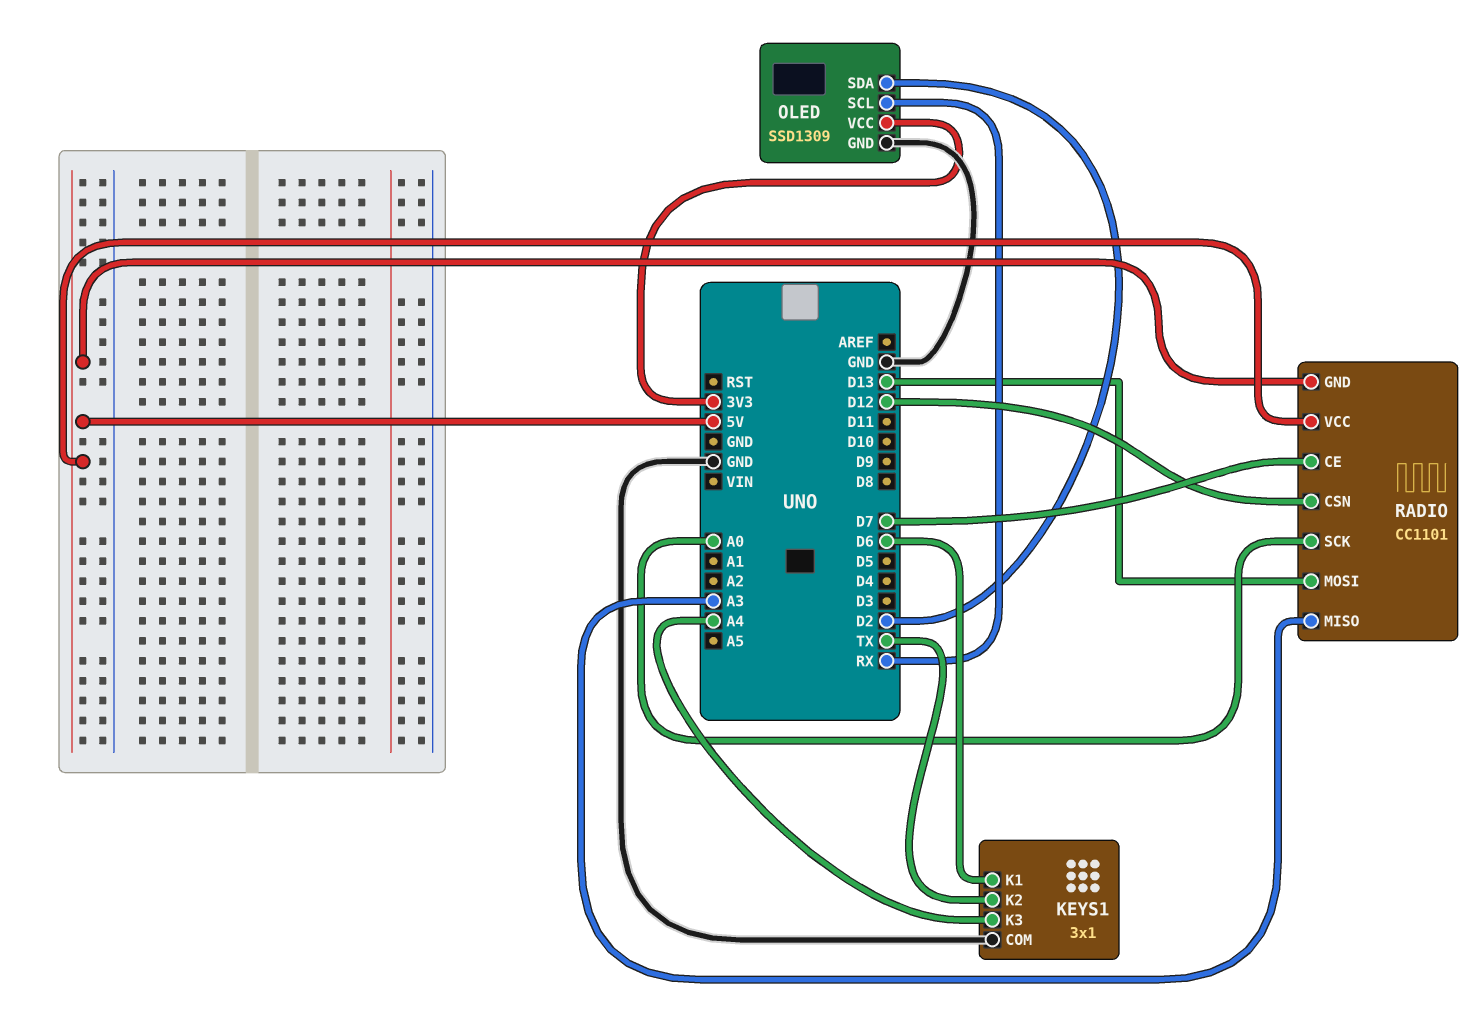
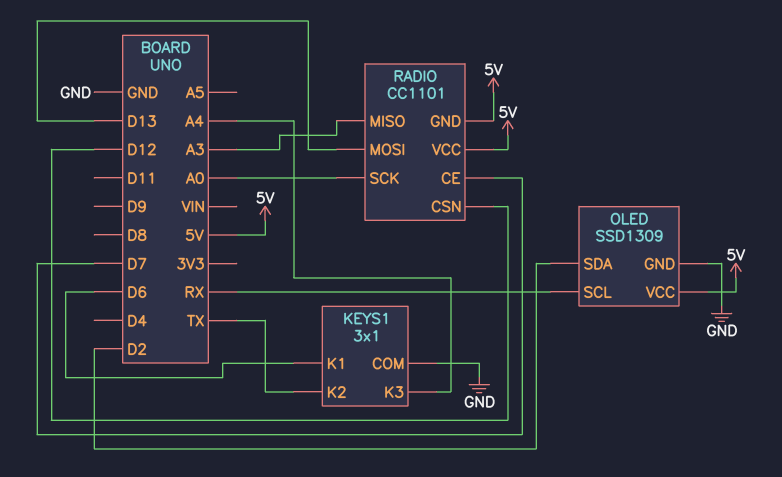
OLED pin VCC: 3V3 -> 5V

